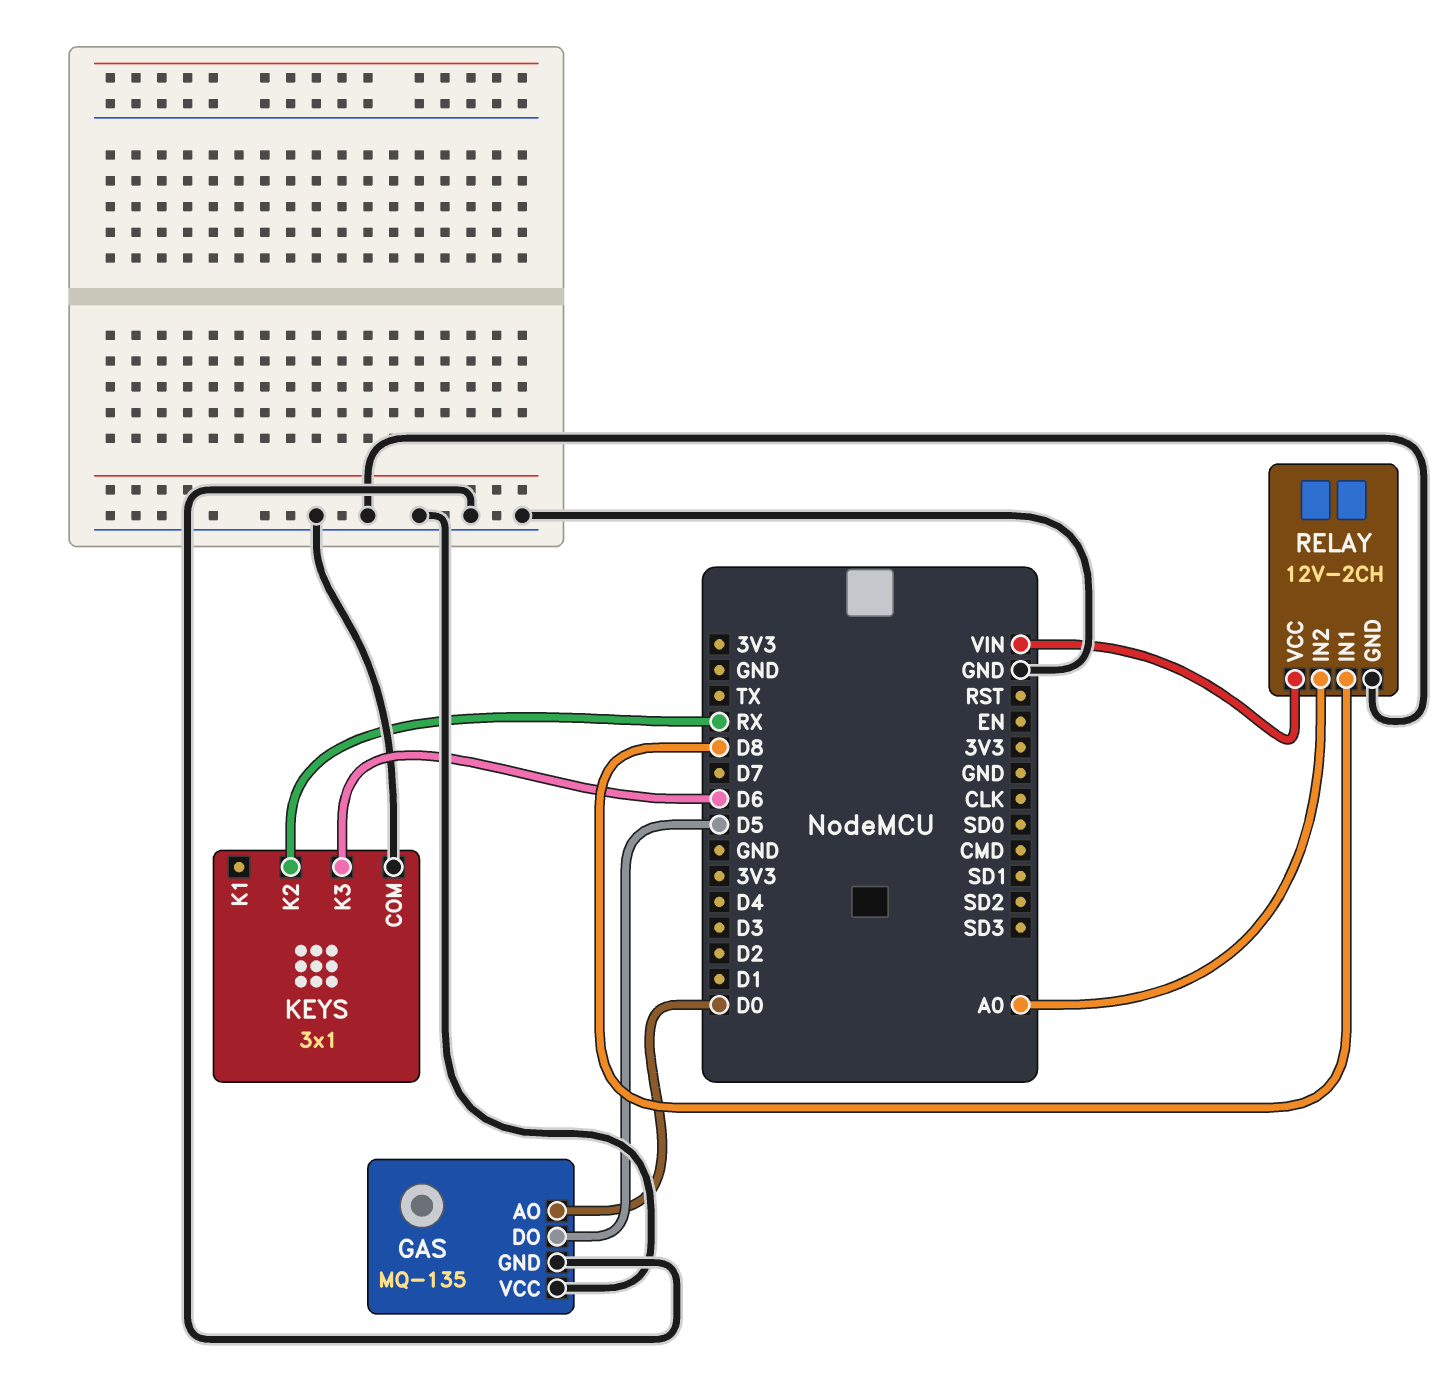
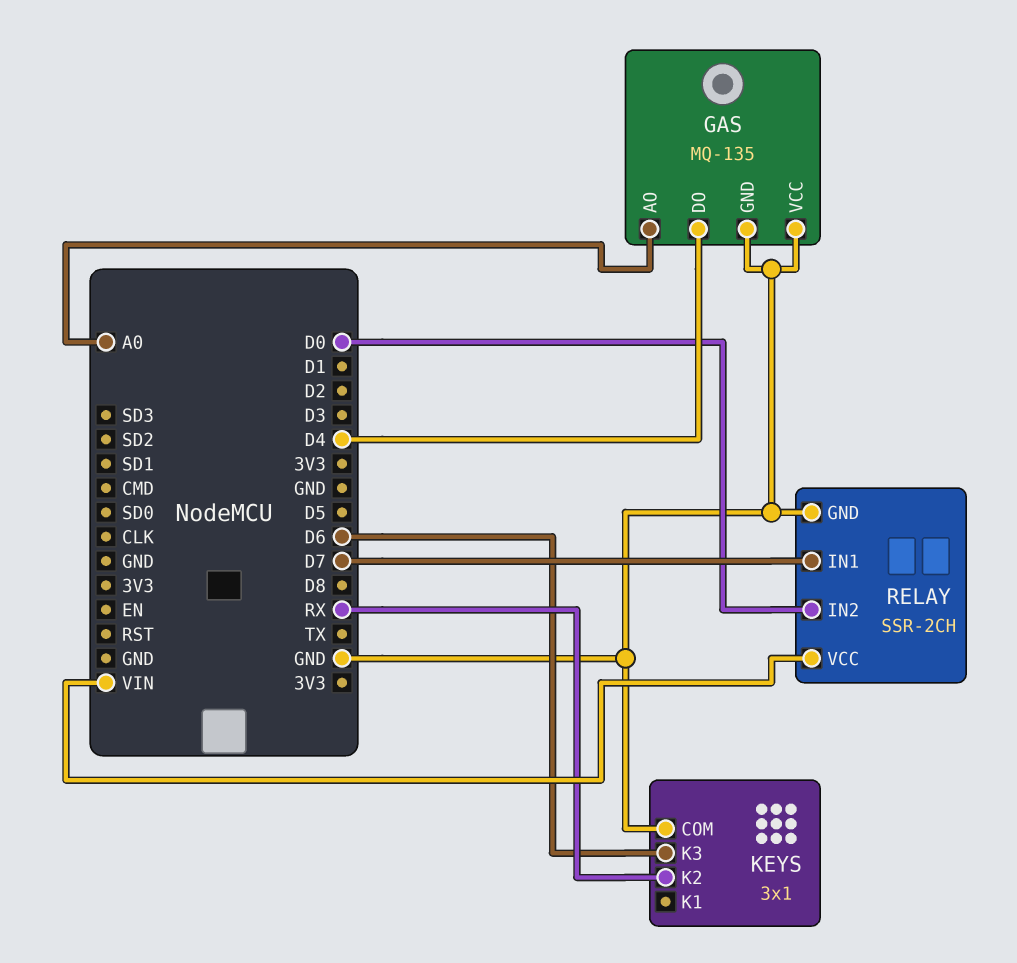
GAS pin AO: D0 -> A0
GAS pin DO: D5 -> D4
RELAY: 12V-2CH -> SSR-2CH
RELAY pin IN1: D8 -> D7
RELAY pin IN2: A0 -> D0

